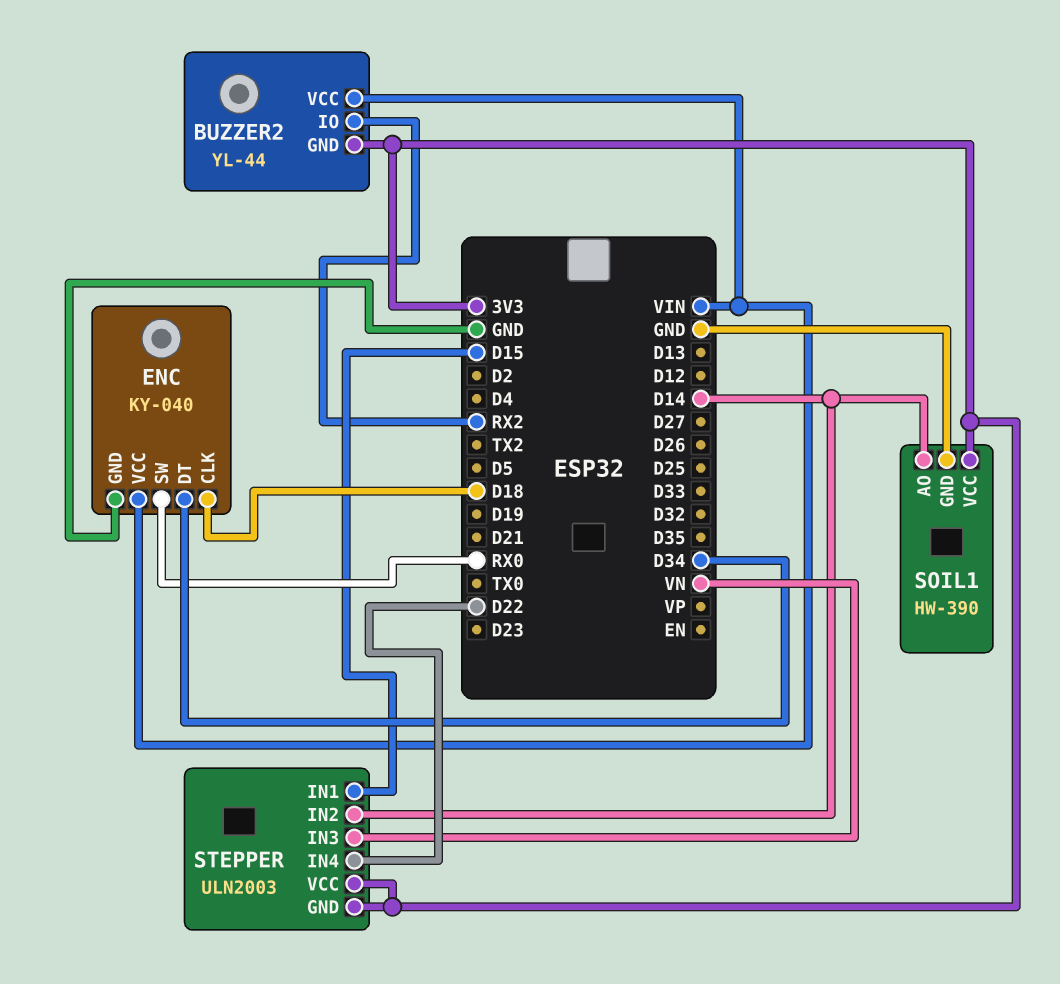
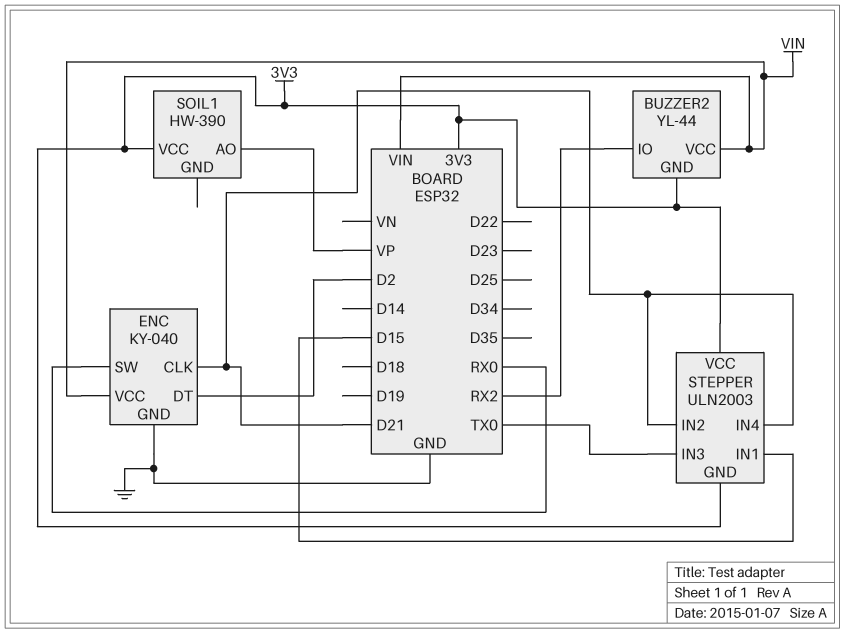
ENC pin CLK: D18 -> D21
ENC pin DT: D34 -> D2
SOIL1 pin AO: D14 -> VP
SOIL1 pin GND: GND -> none
STEPPER pin IN2: D14 -> D21
STEPPER pin IN3: VN -> TX0
STEPPER pin IN4: D22 -> D21

